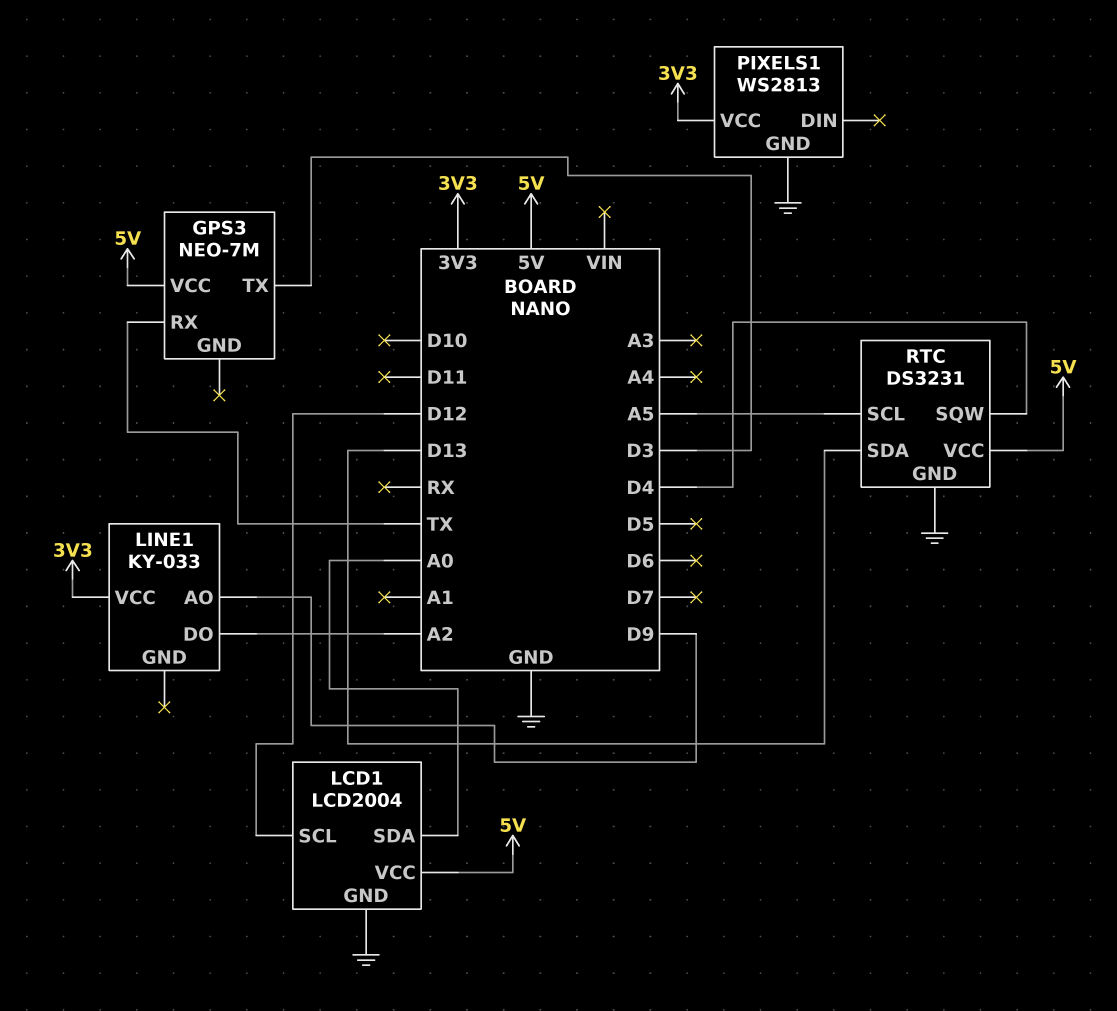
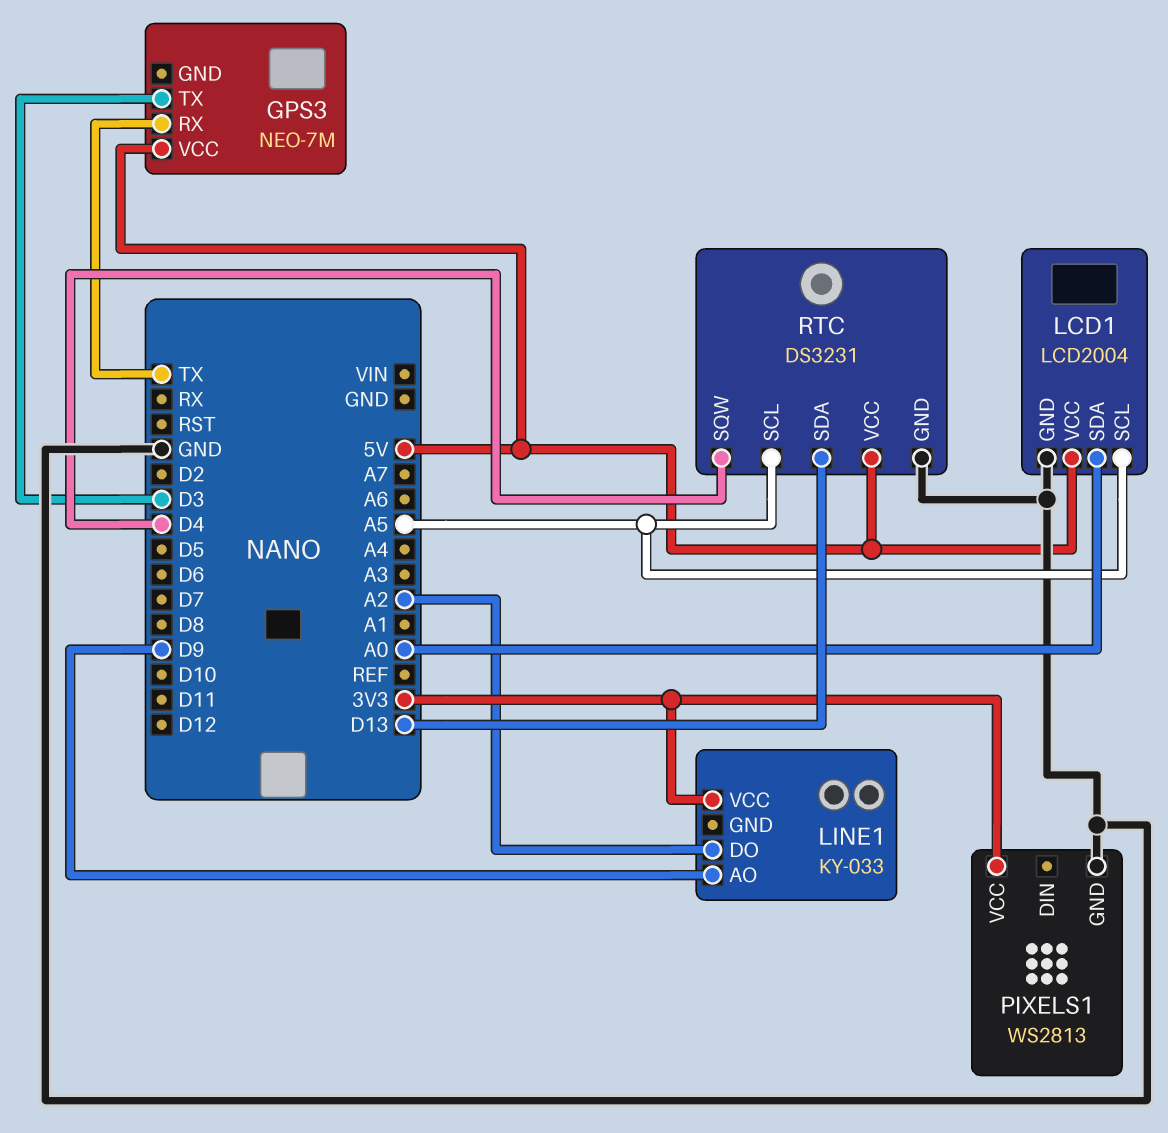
LCD1 pin SCL: D12 -> A5

